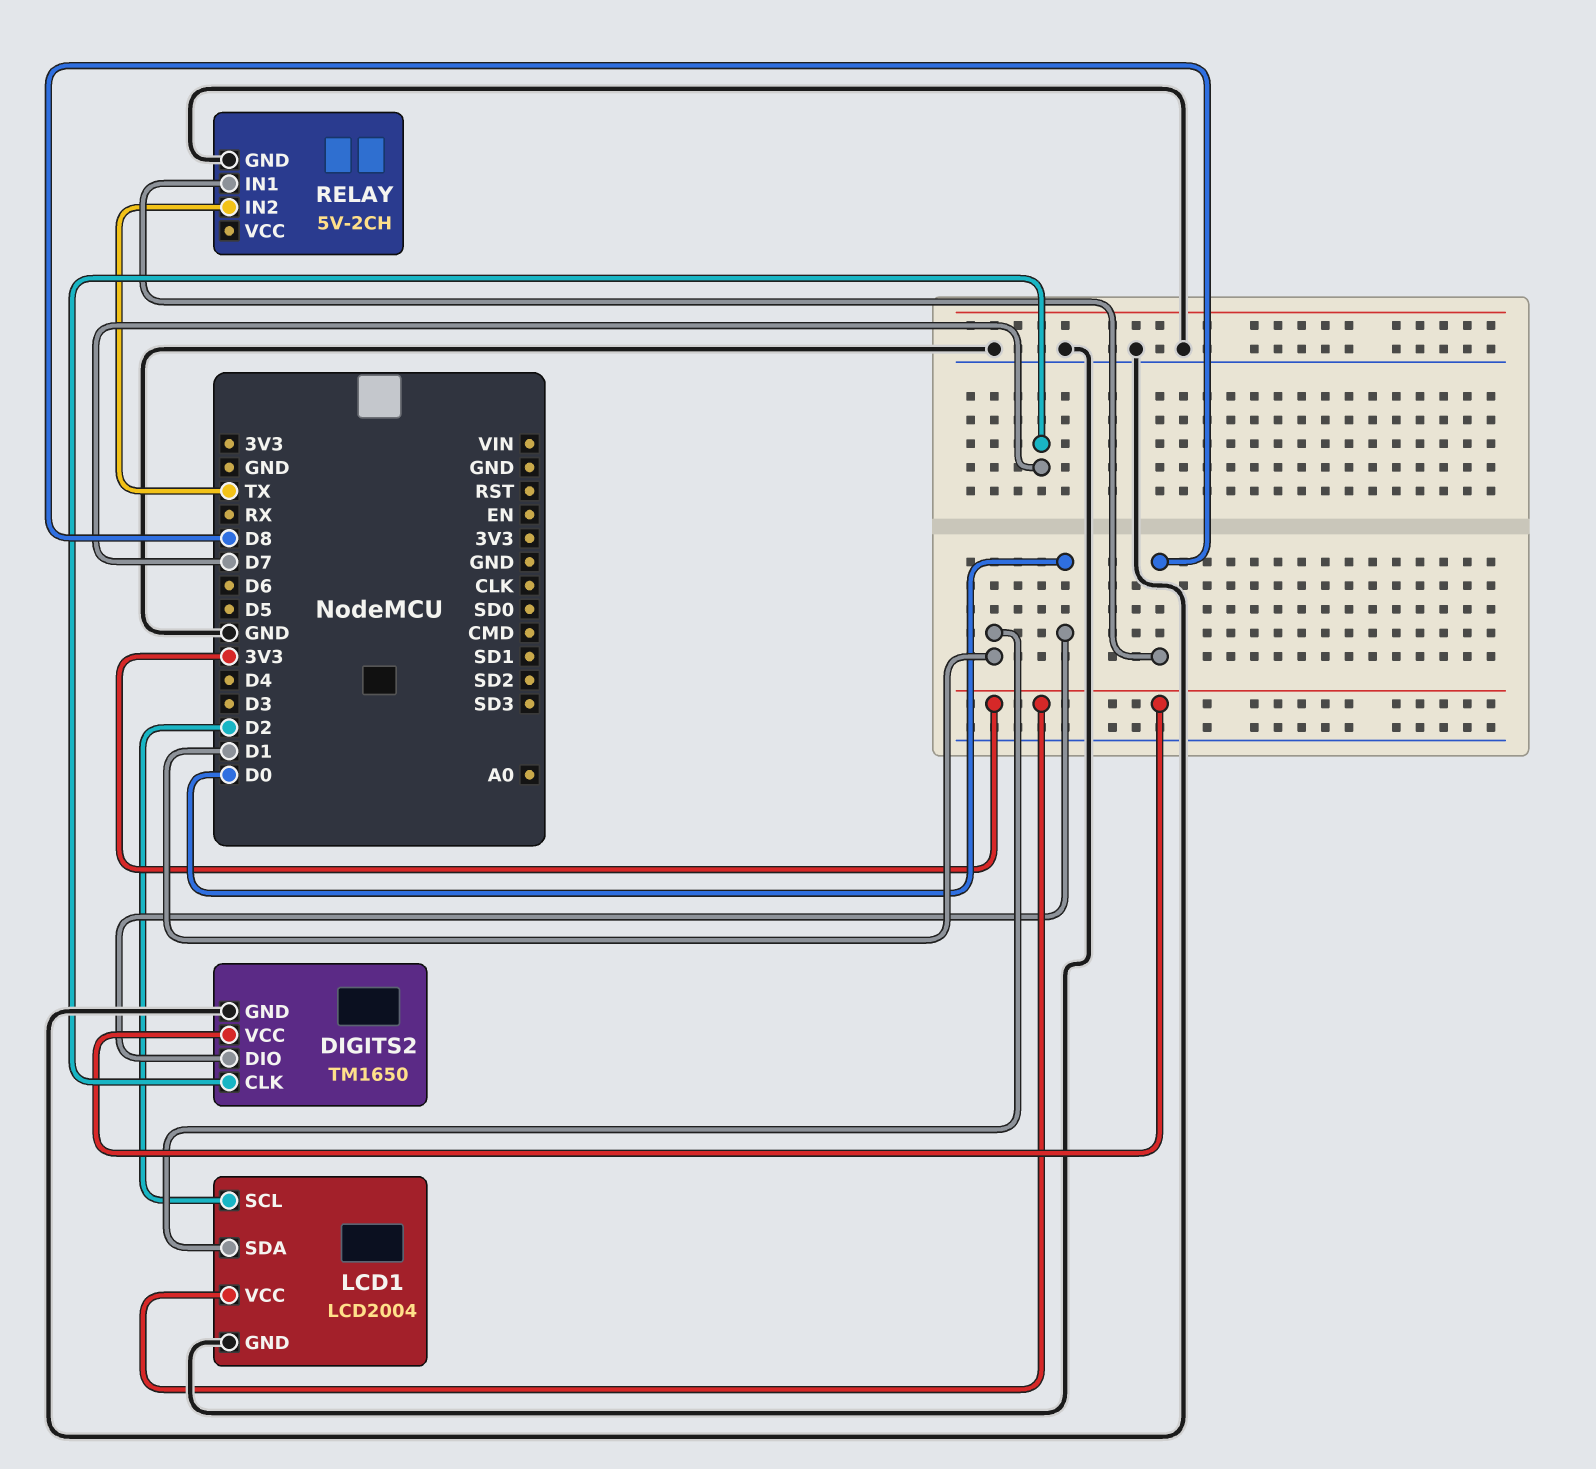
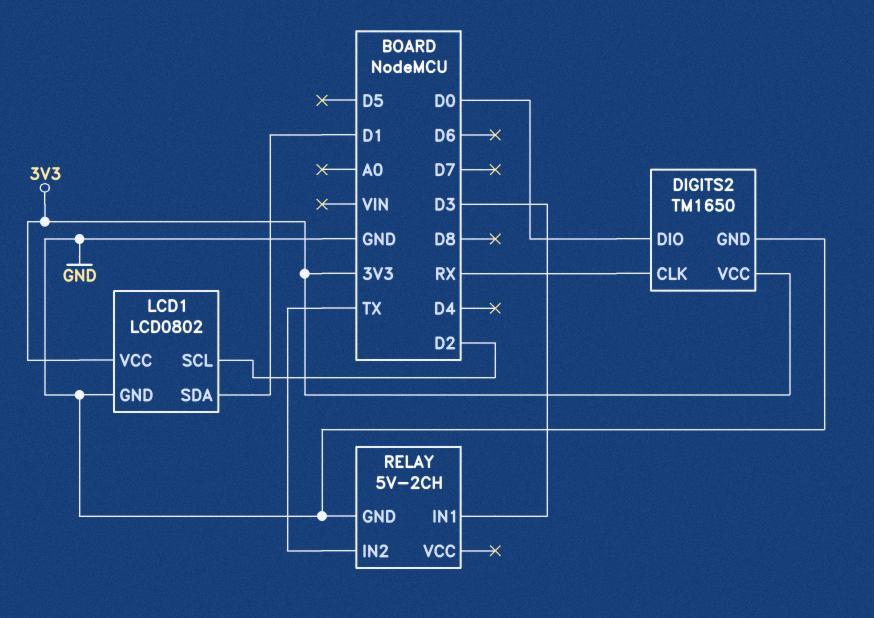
DIGITS2 pin CLK: D7 -> RX
LCD1: LCD2004 -> LCD0802
RELAY pin IN1: D8 -> D3

